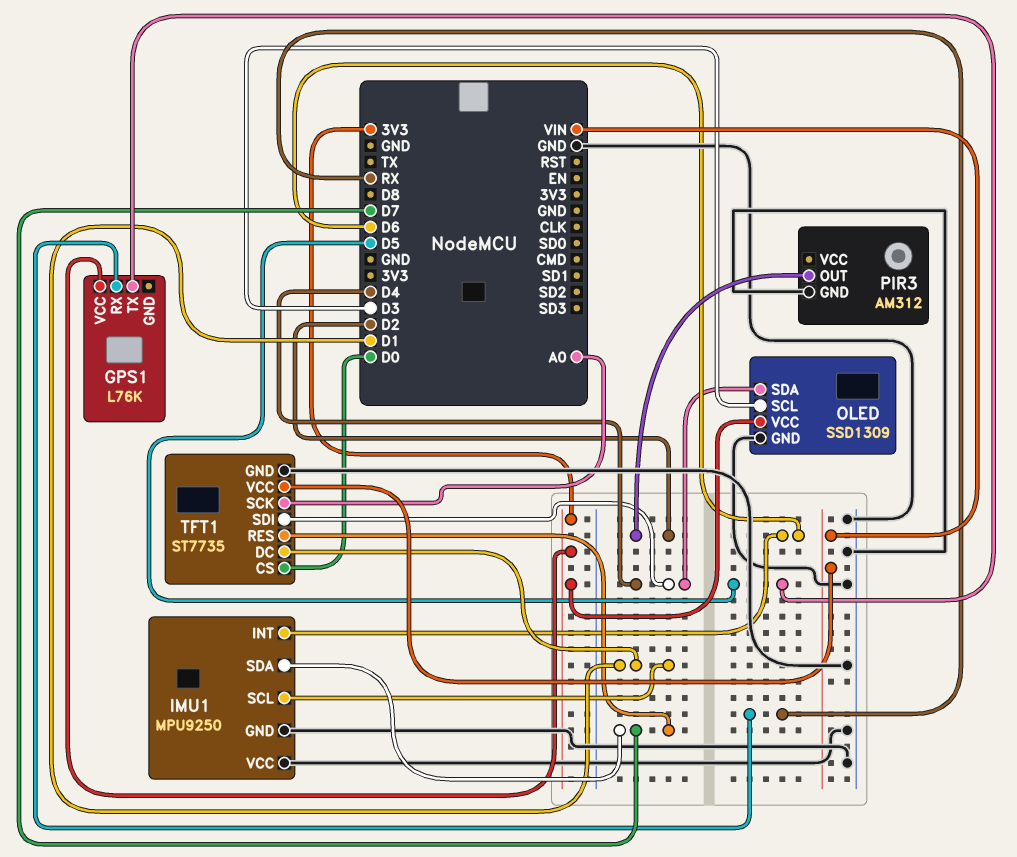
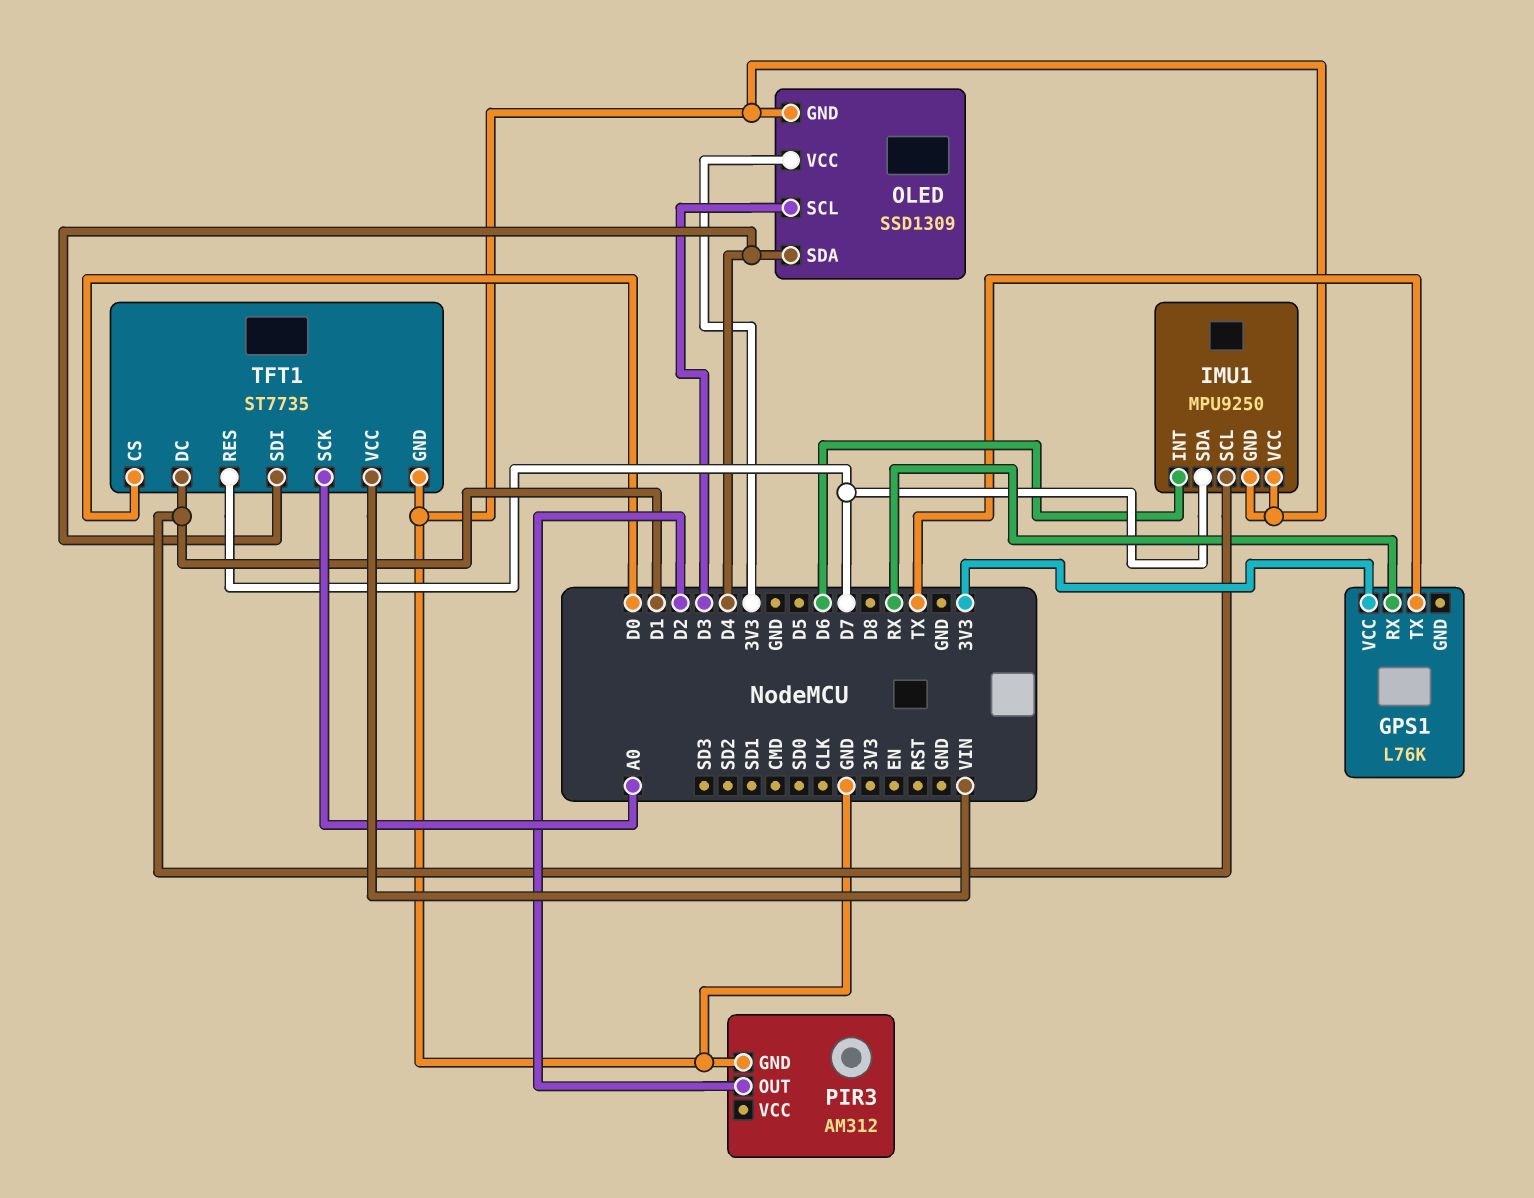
GPS1 pin TX: D5 -> TX

